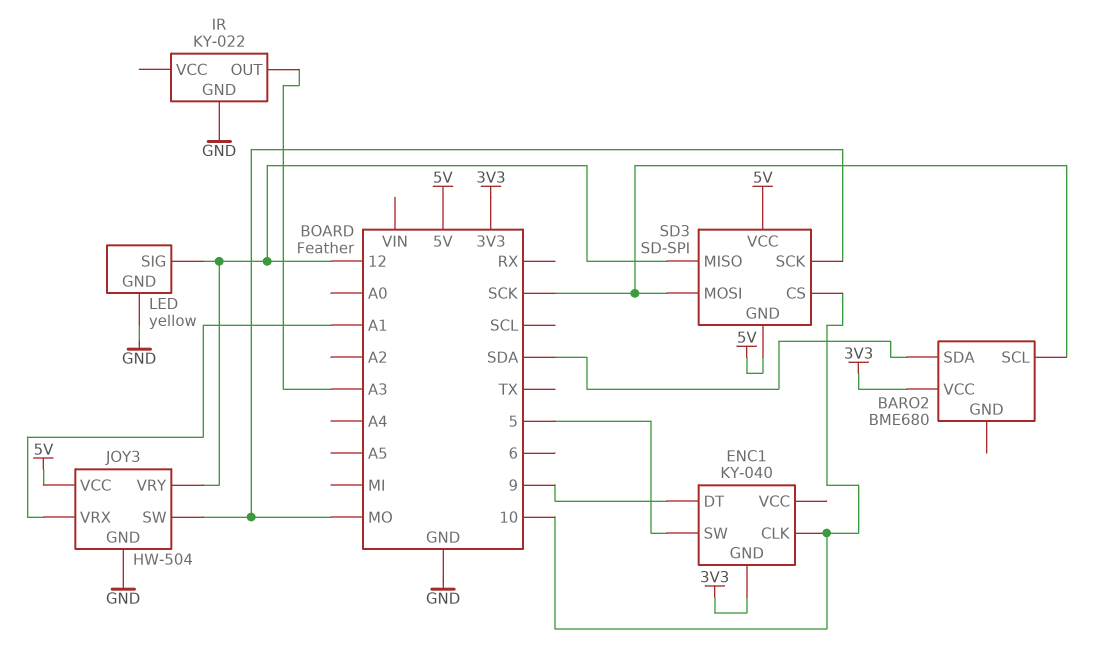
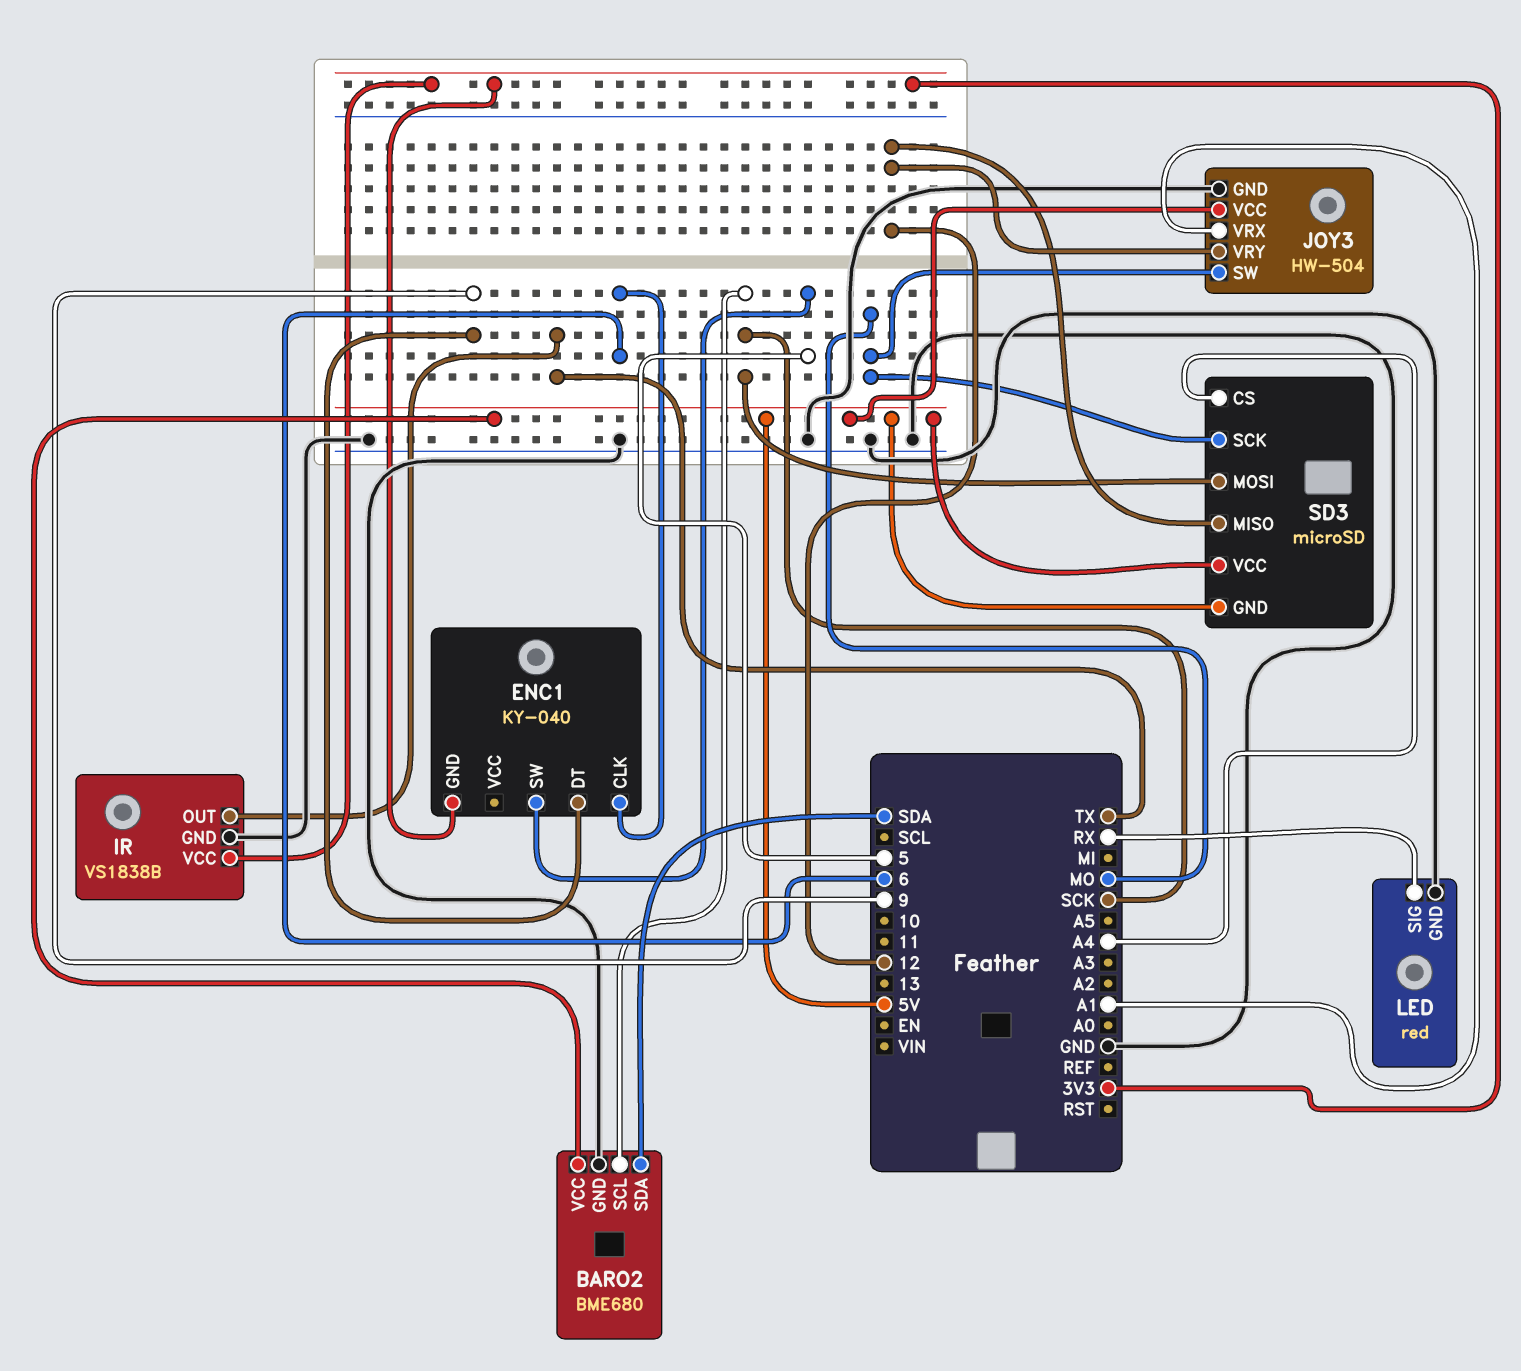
BARO2 pin GND: none -> GND
BARO2 pin VCC: 3V3 -> 5V
ENC1 pin CLK: 10 -> 6
IR: KY-022 -> VS1838B
IR pin OUT: A3 -> TX
IR pin VCC: none -> 3V3
LED: yellow -> red
LED pin SIG: 12 -> RX
SD3: SD-SPI -> microSD
SD3 pin CS: 10 -> A4

